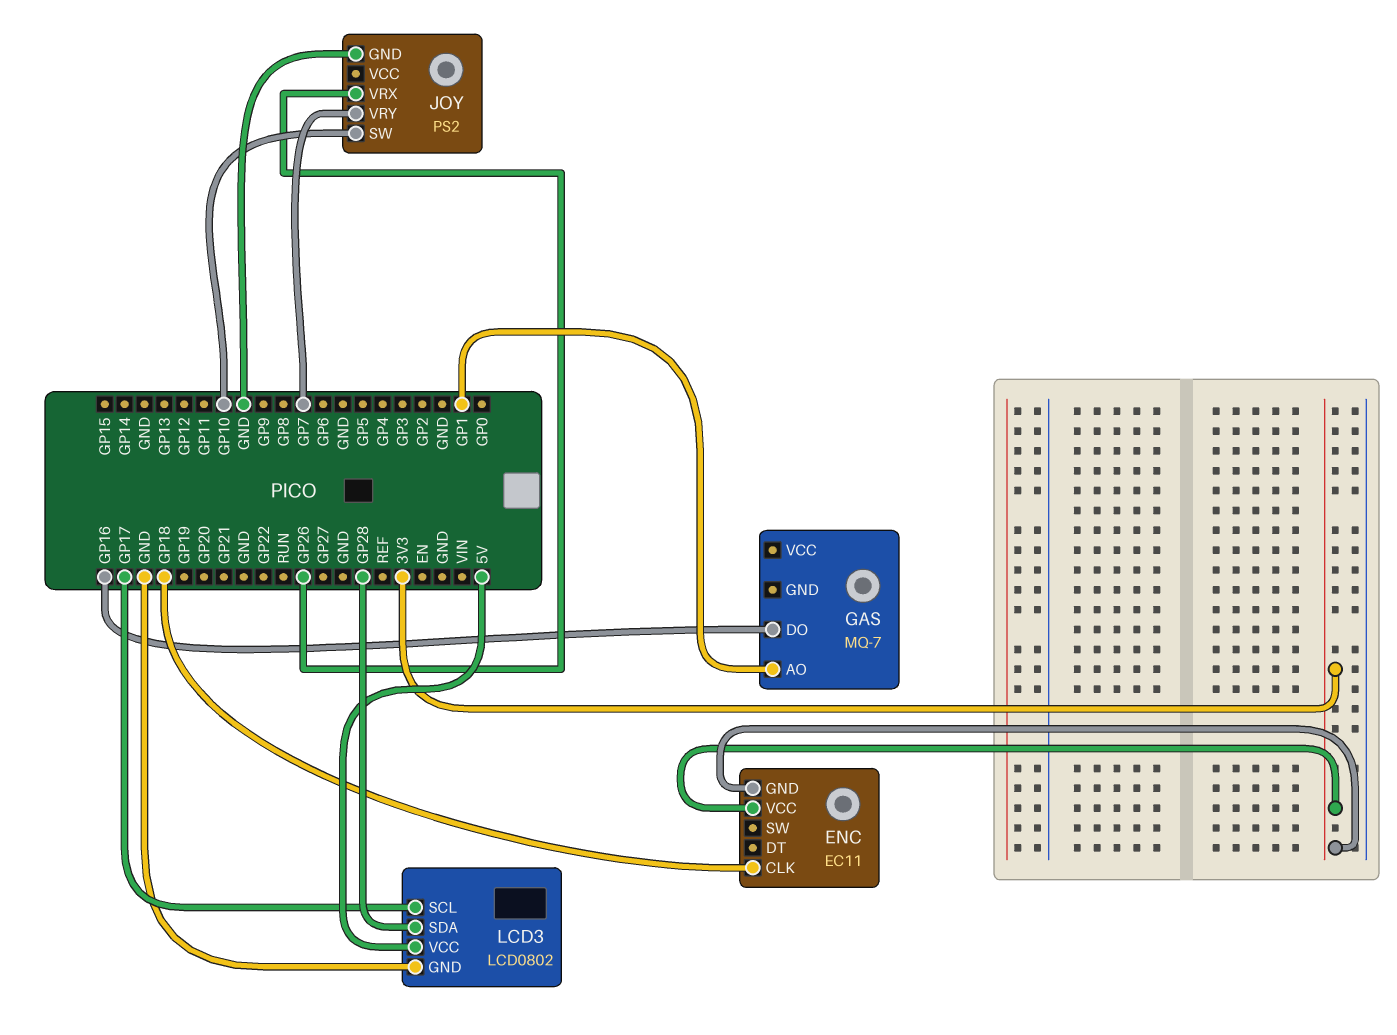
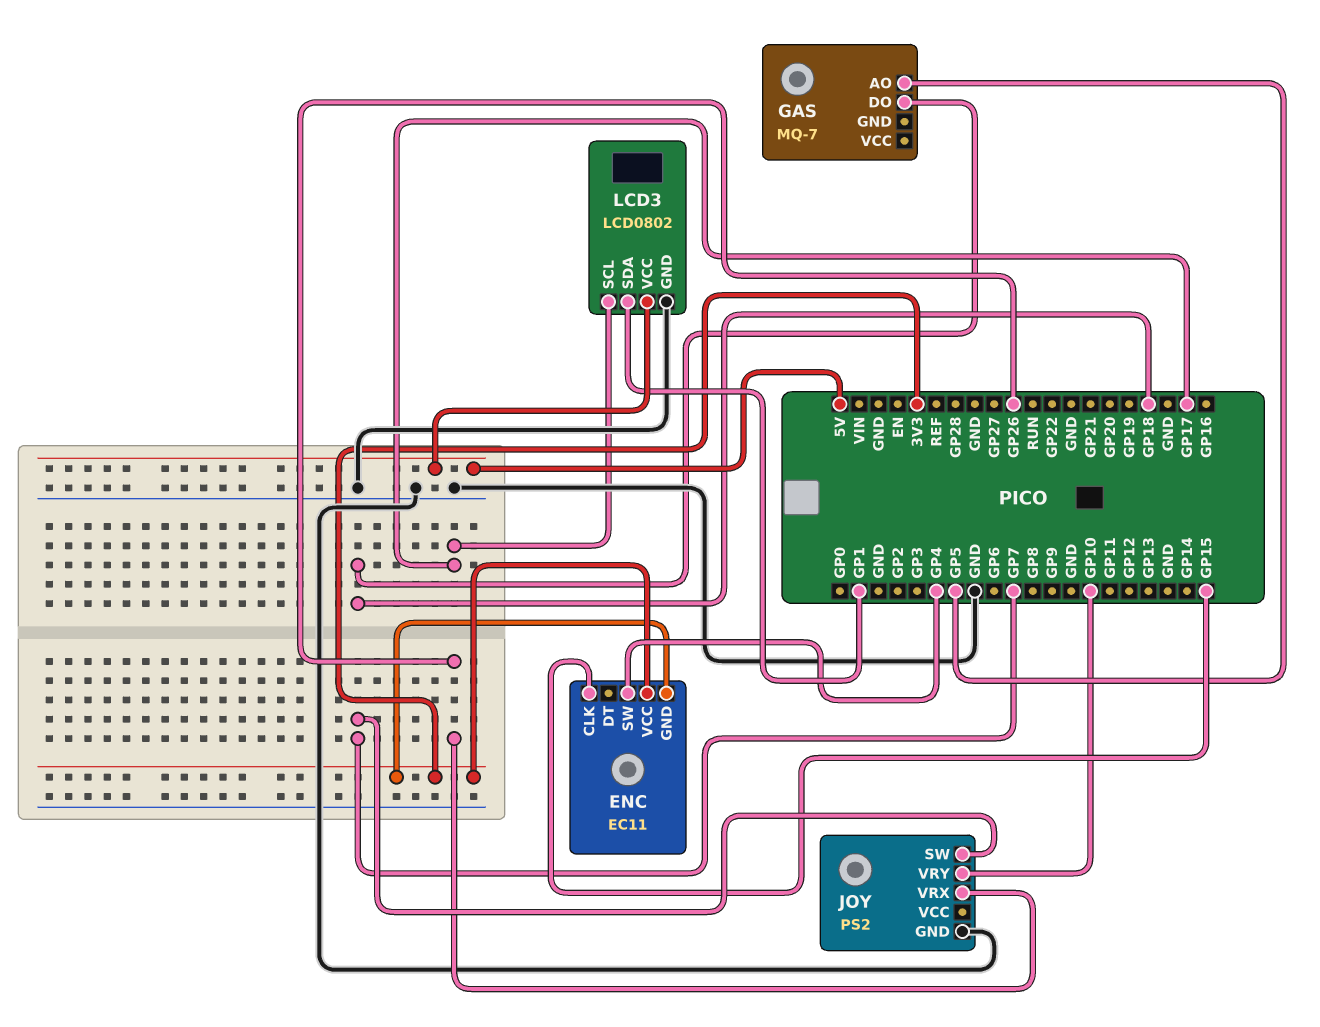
ENC pin CLK: GP18 -> GP15
ENC pin SW: none -> GP4
GAS pin AO: GP1 -> GP5
GAS pin DO: GP16 -> GP18
JOY pin SW: GP10 -> GP7
JOY pin VRY: GP7 -> GP10
LCD3 pin SDA: GP28 -> GP1

